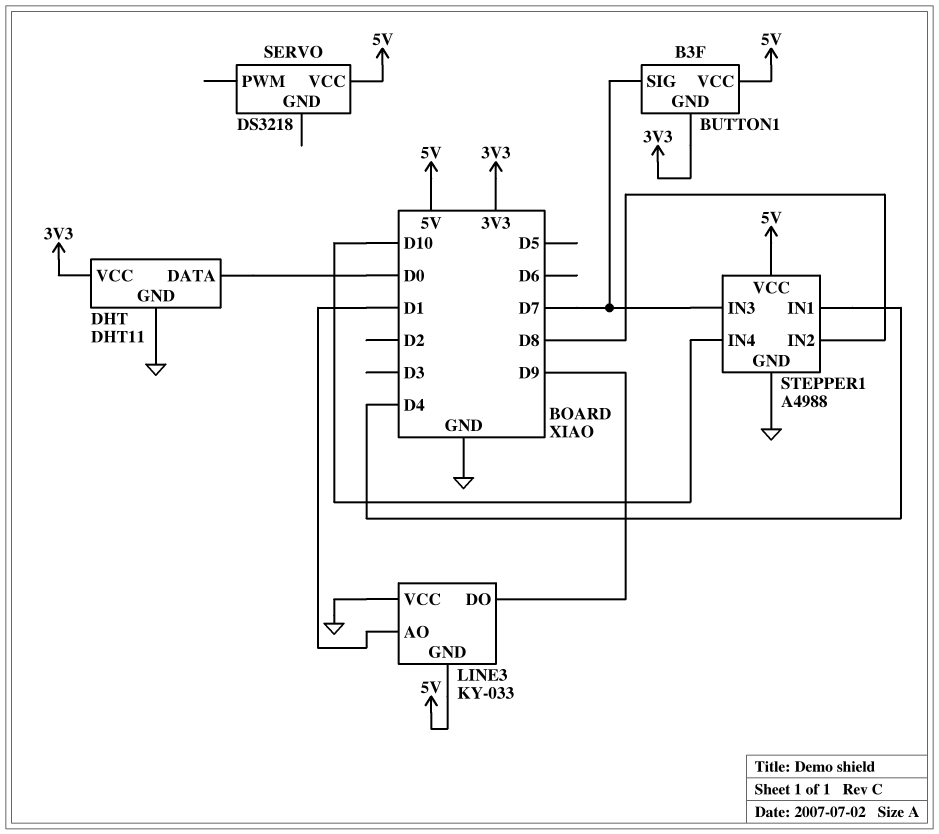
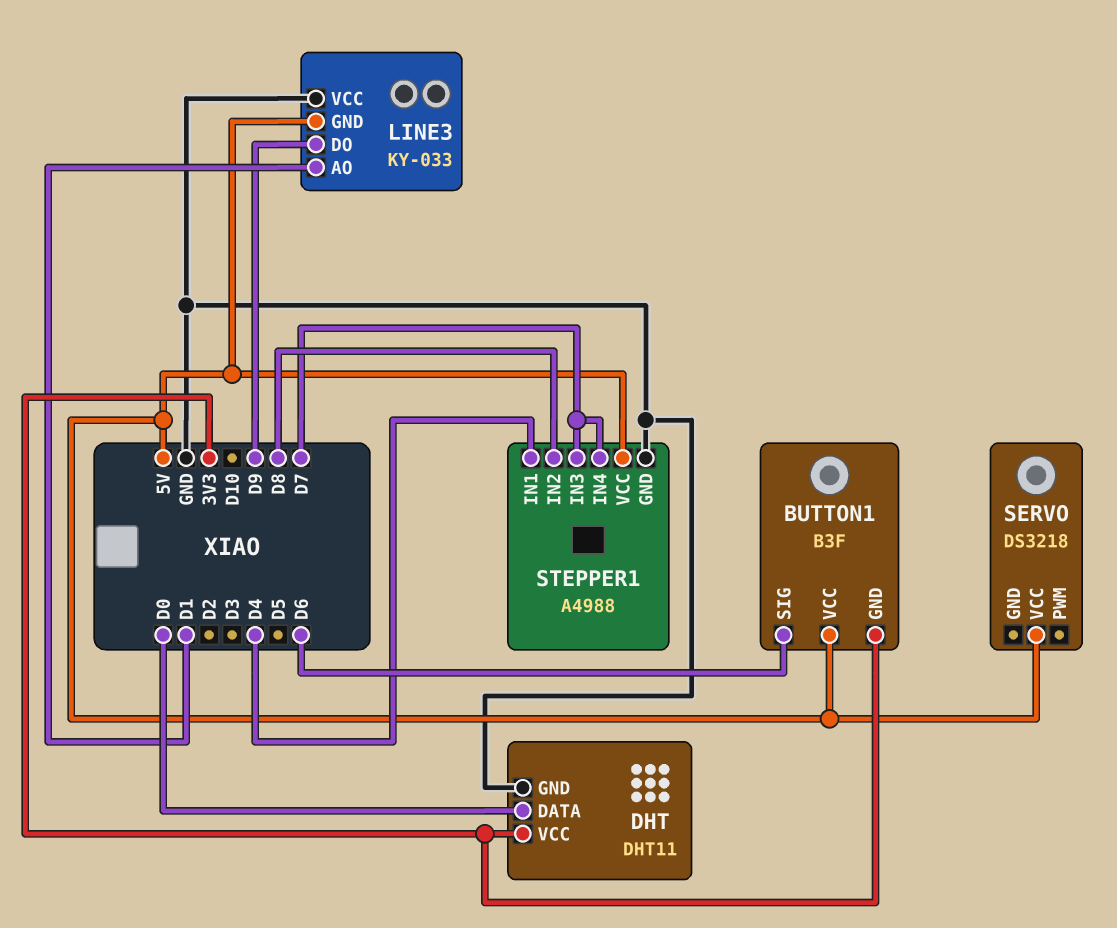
BUTTON1 pin SIG: D7 -> D6
STEPPER1 pin IN4: D10 -> D7

